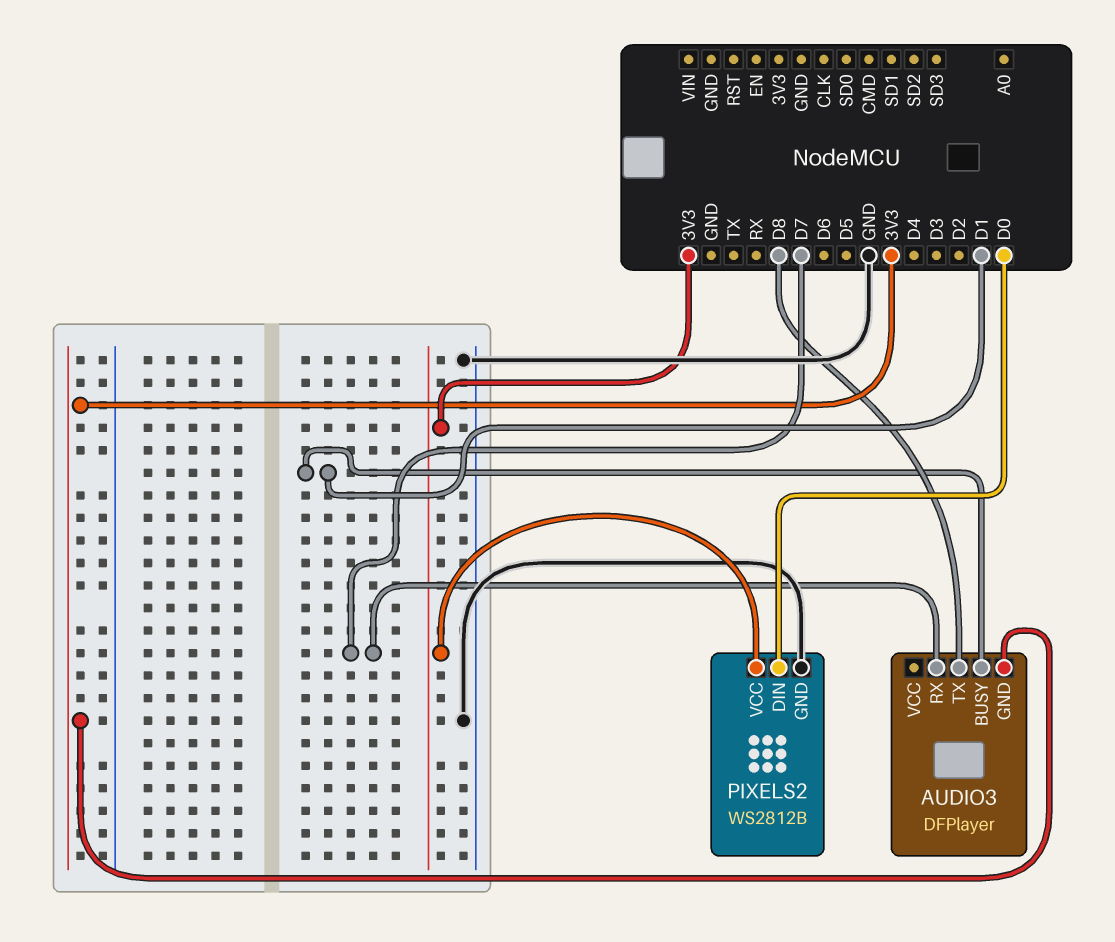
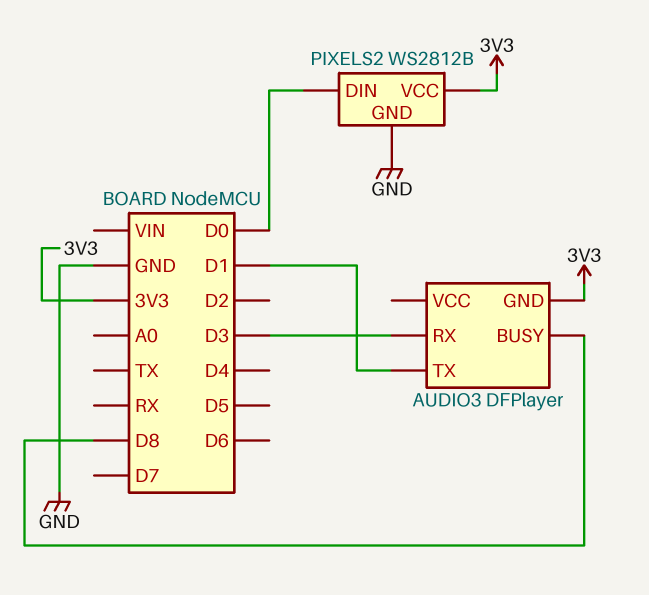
AUDIO3 pin BUSY: D1 -> D8
AUDIO3 pin RX: D7 -> D3
AUDIO3 pin TX: D8 -> D1

